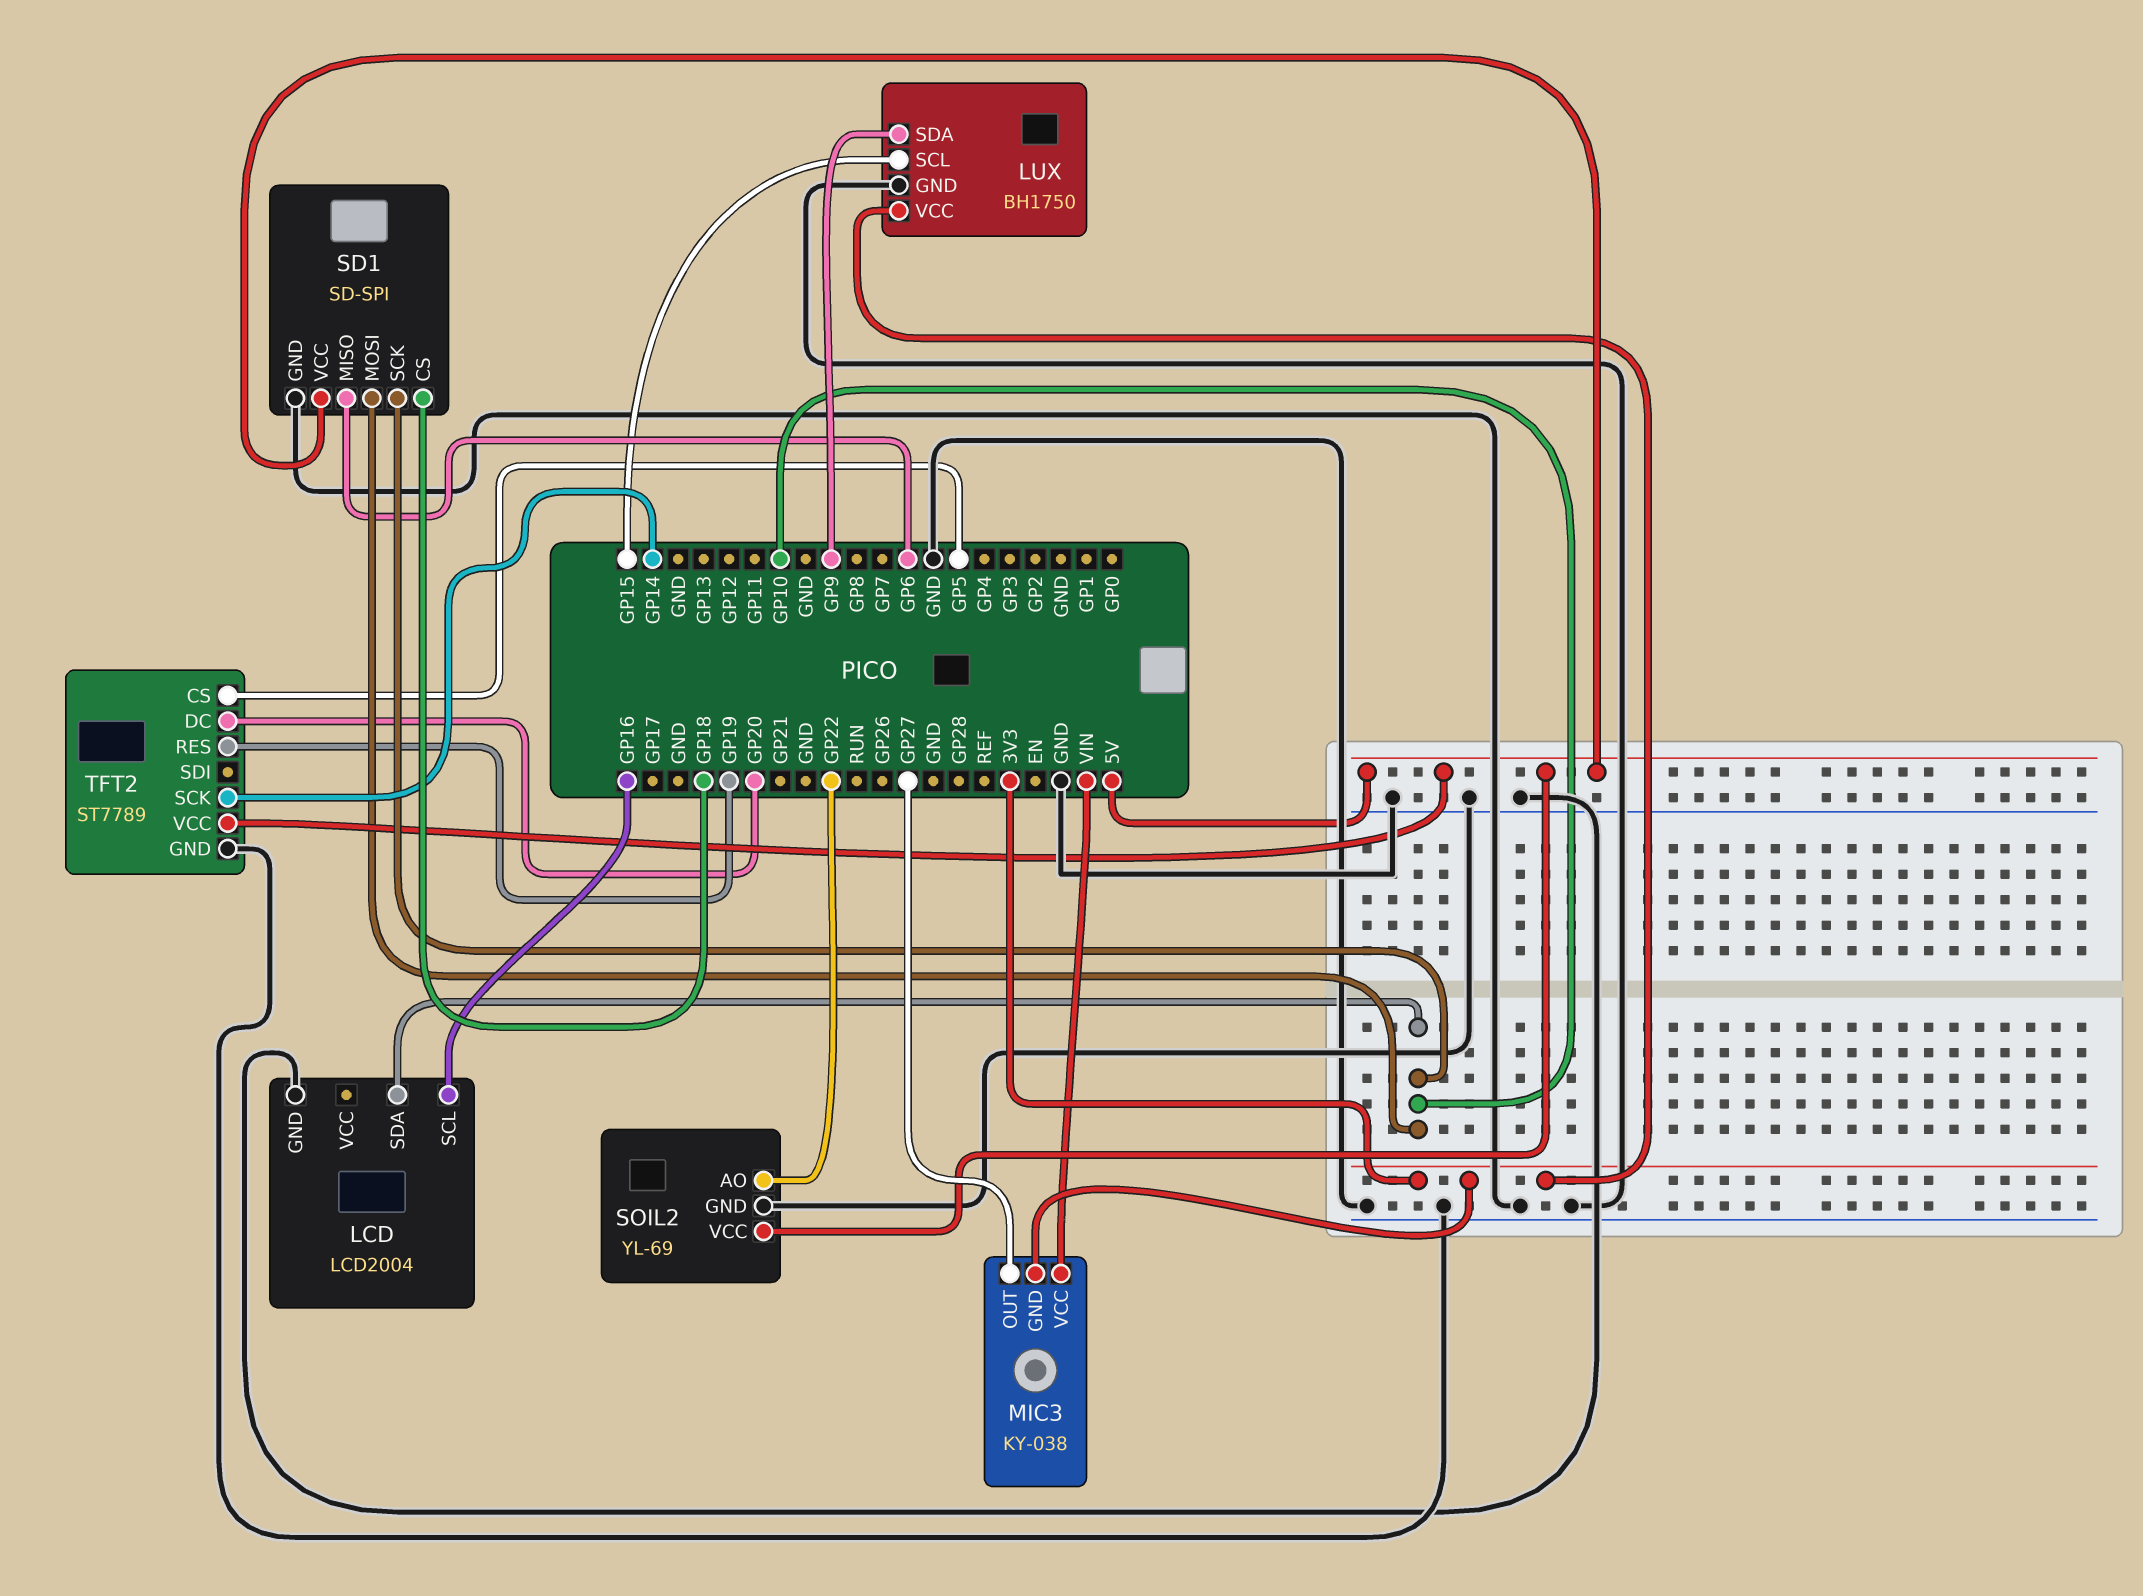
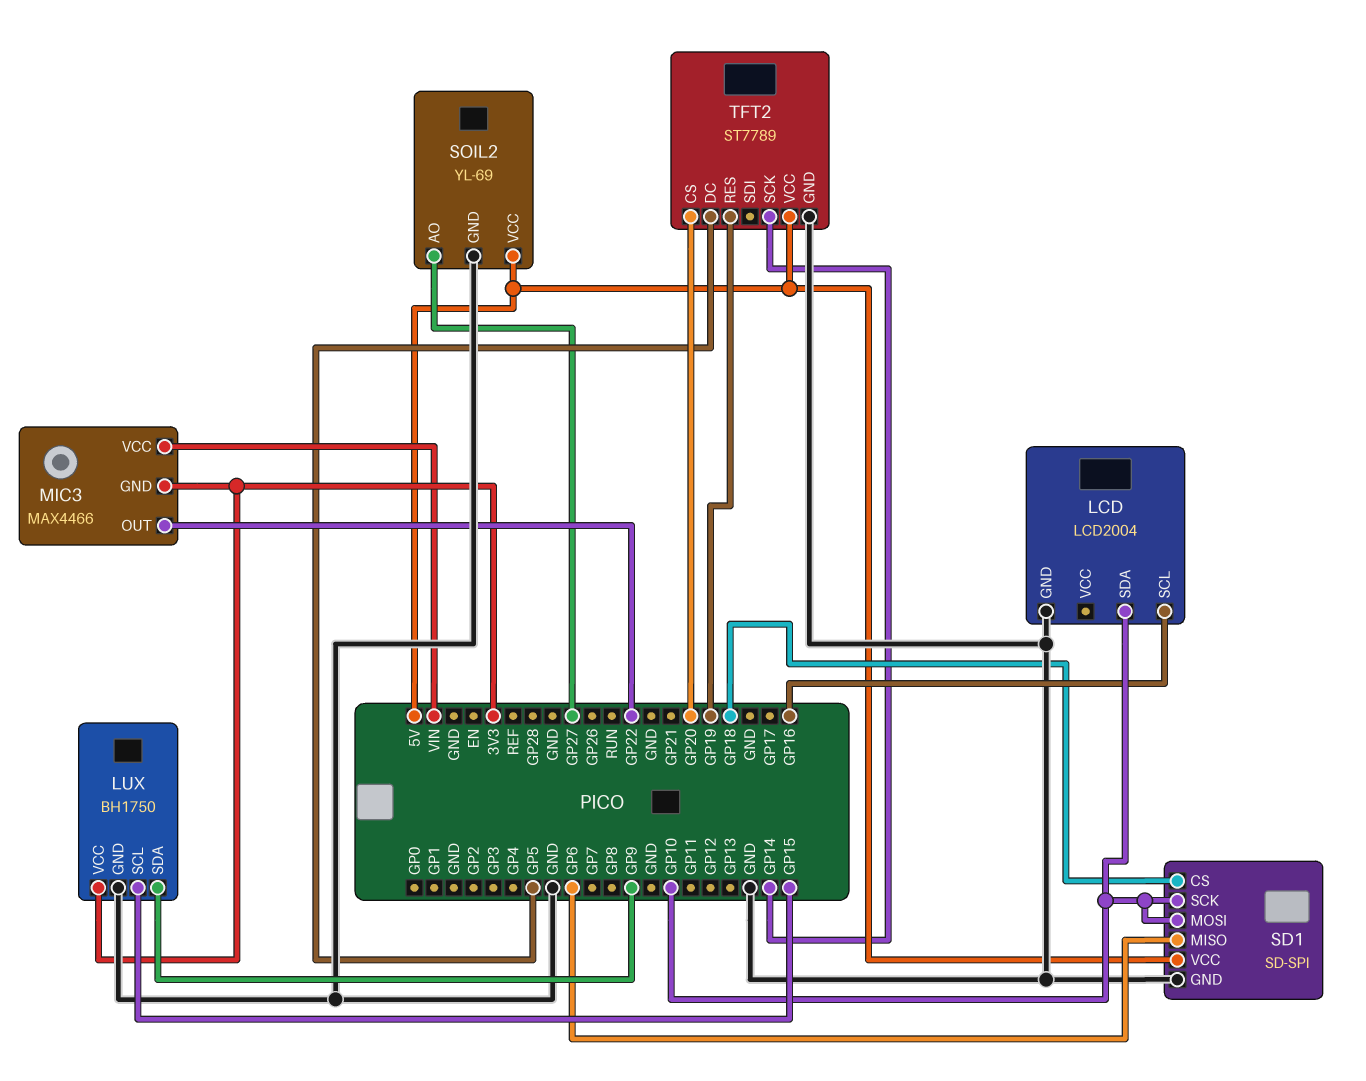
MIC3: KY-038 -> MAX4466
MIC3 pin OUT: GP27 -> GP22
SOIL2 pin AO: GP22 -> GP27
TFT2 pin CS: GP5 -> GP20
TFT2 pin DC: GP20 -> GP5

